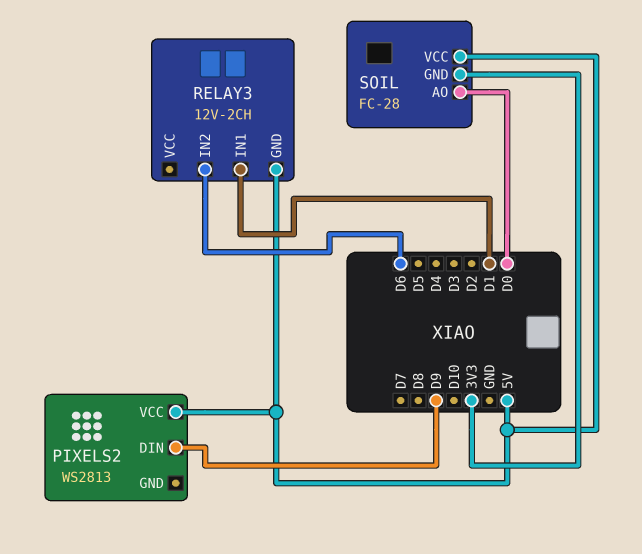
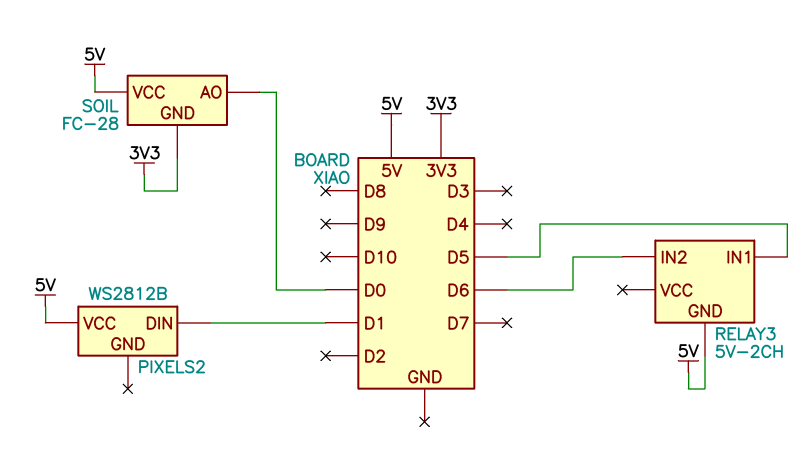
PIXELS2: WS2813 -> WS2812B
PIXELS2 pin DIN: D9 -> D1
RELAY3: 12V-2CH -> 5V-2CH
RELAY3 pin IN1: D1 -> D5

